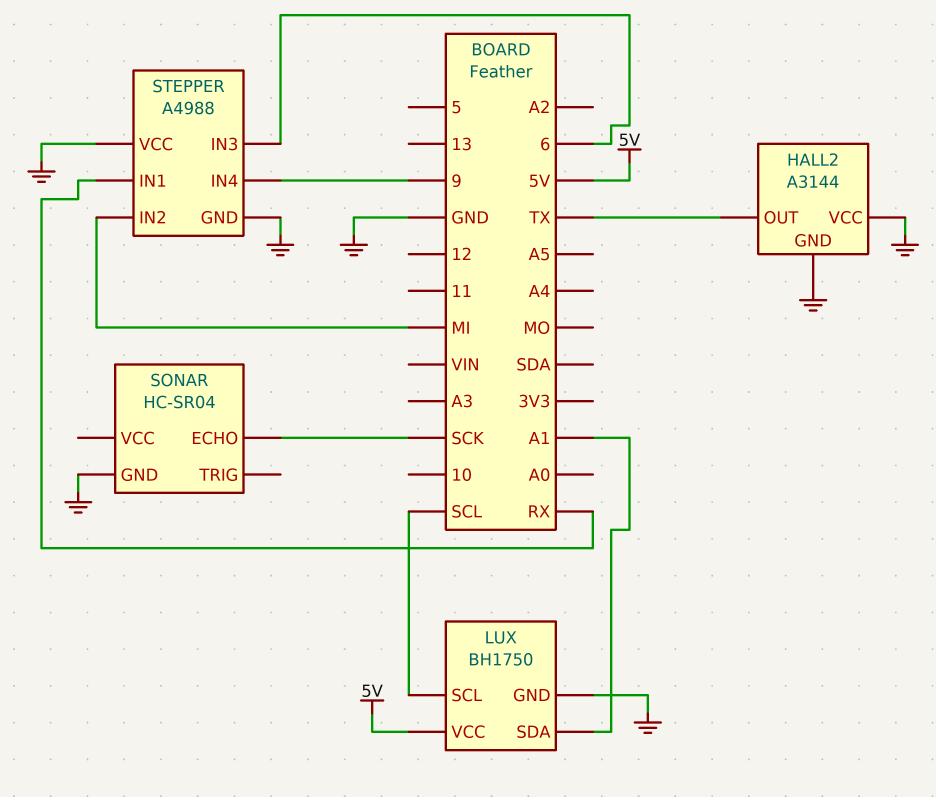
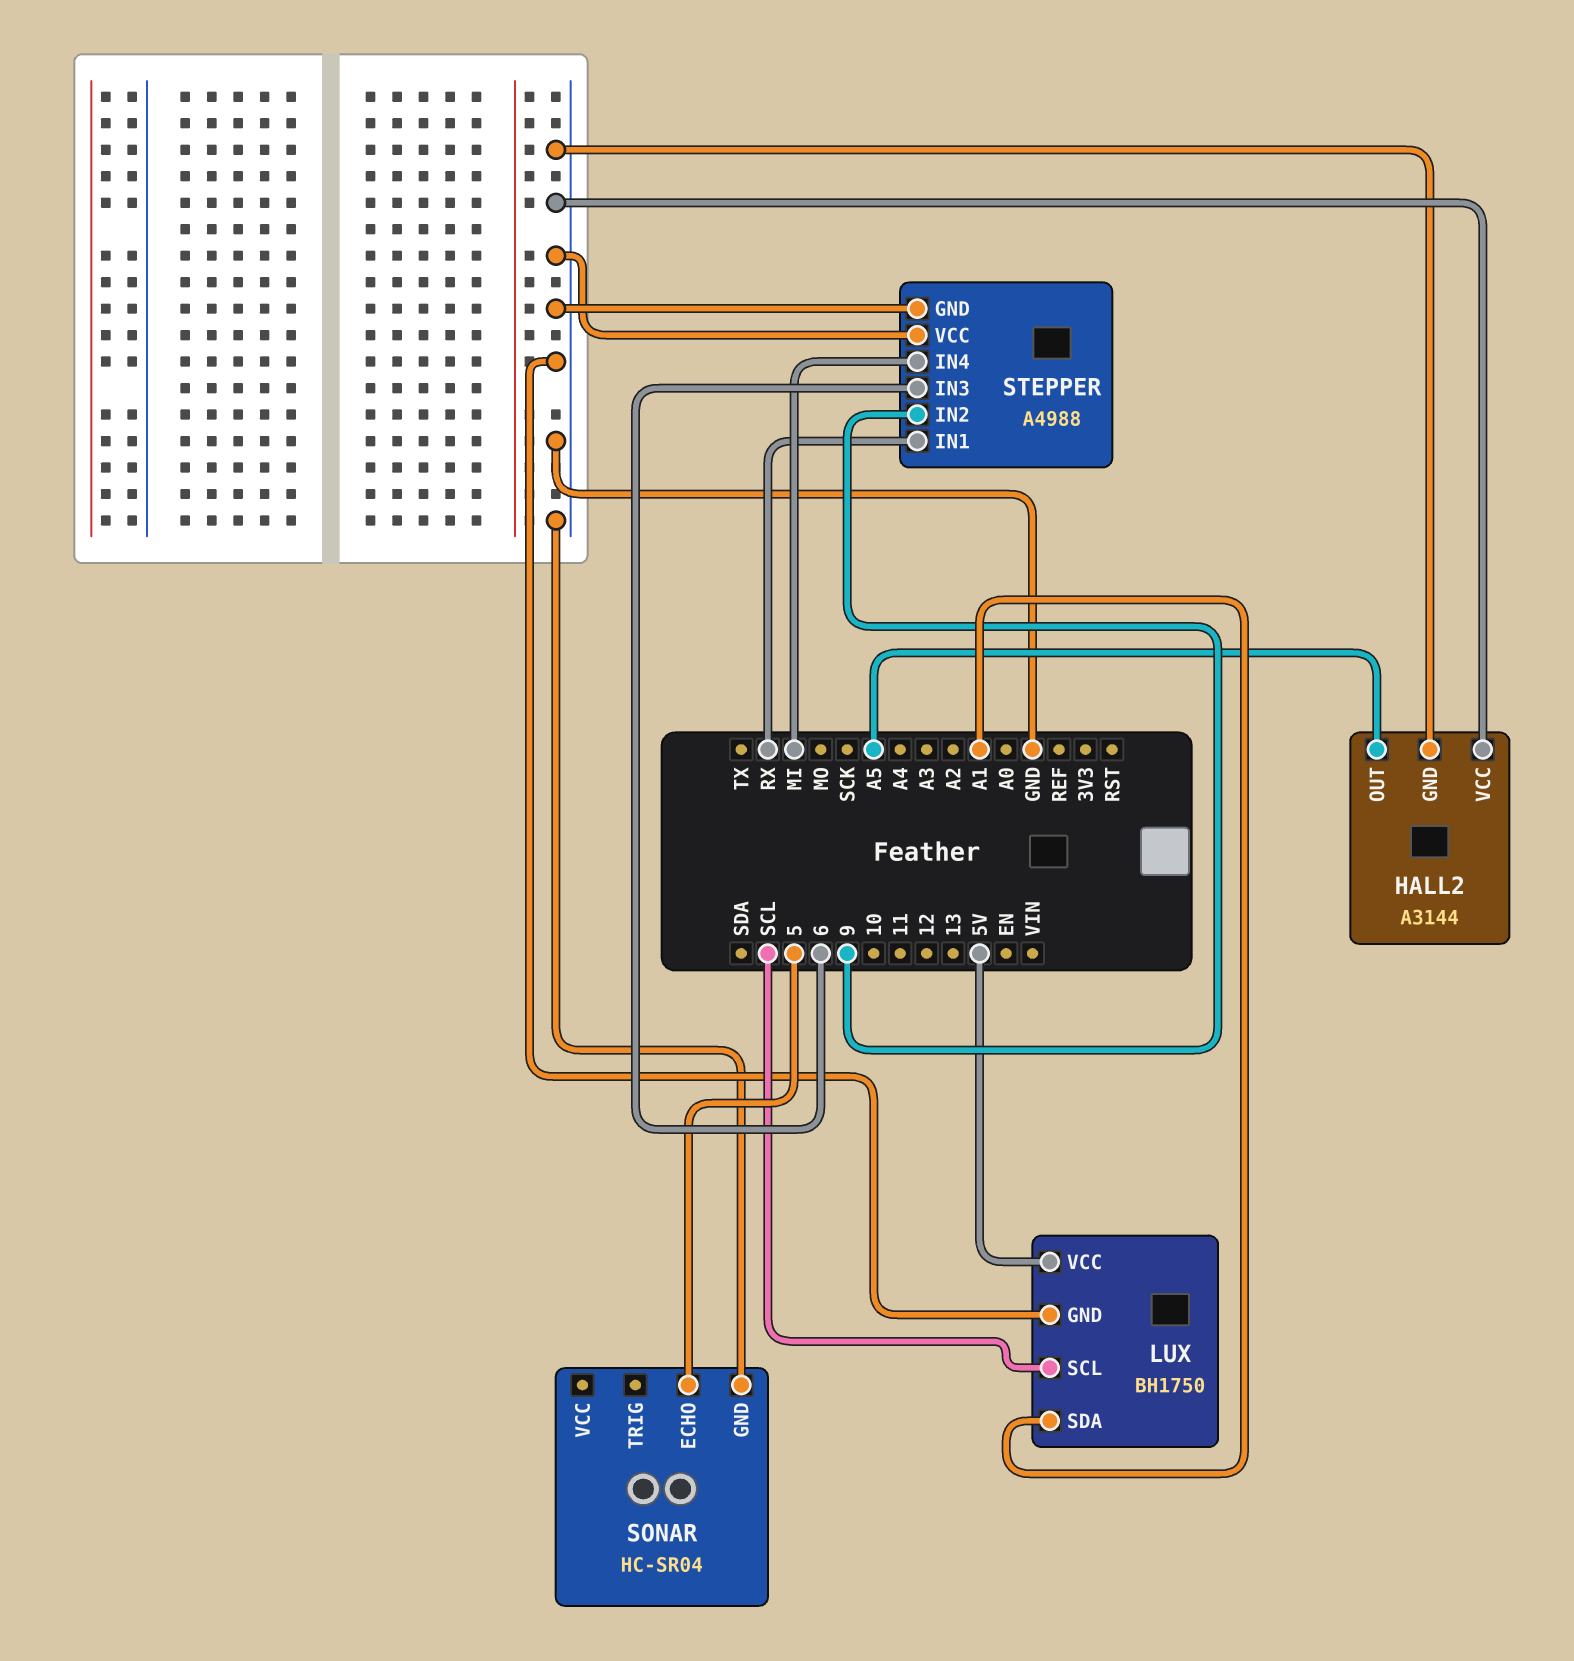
HALL2 pin OUT: TX -> A5
SONAR pin ECHO: SCK -> 5
STEPPER pin IN2: MI -> 9
STEPPER pin IN4: 9 -> MI

